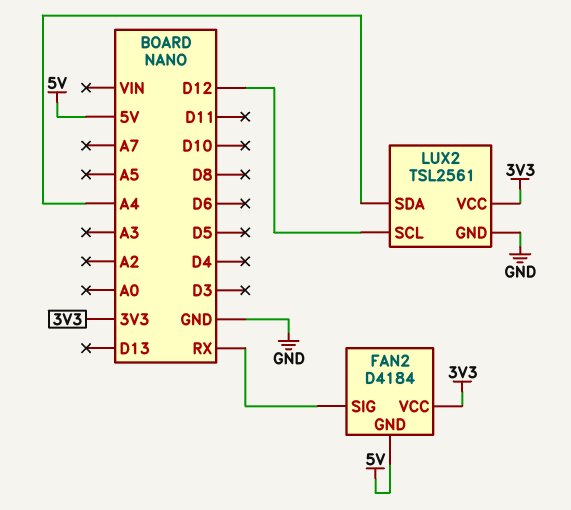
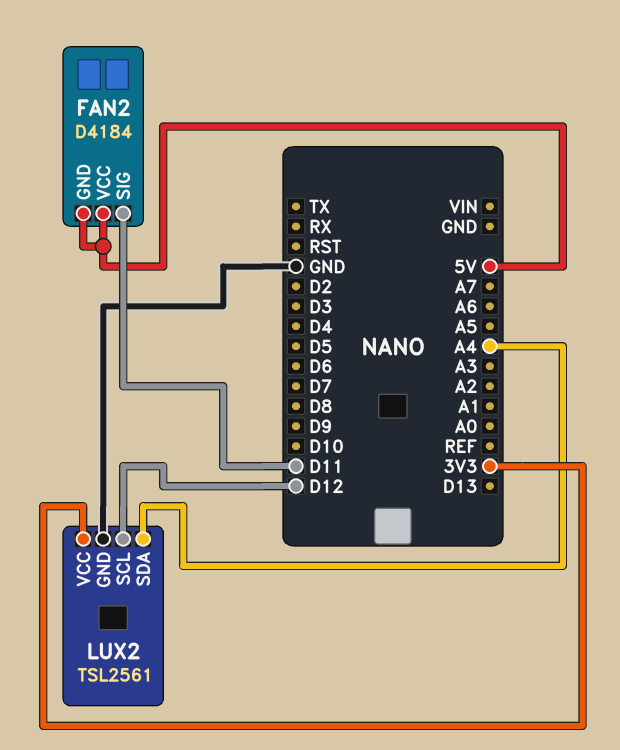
FAN2 pin SIG: RX -> D11
FAN2 pin VCC: 3V3 -> 5V

